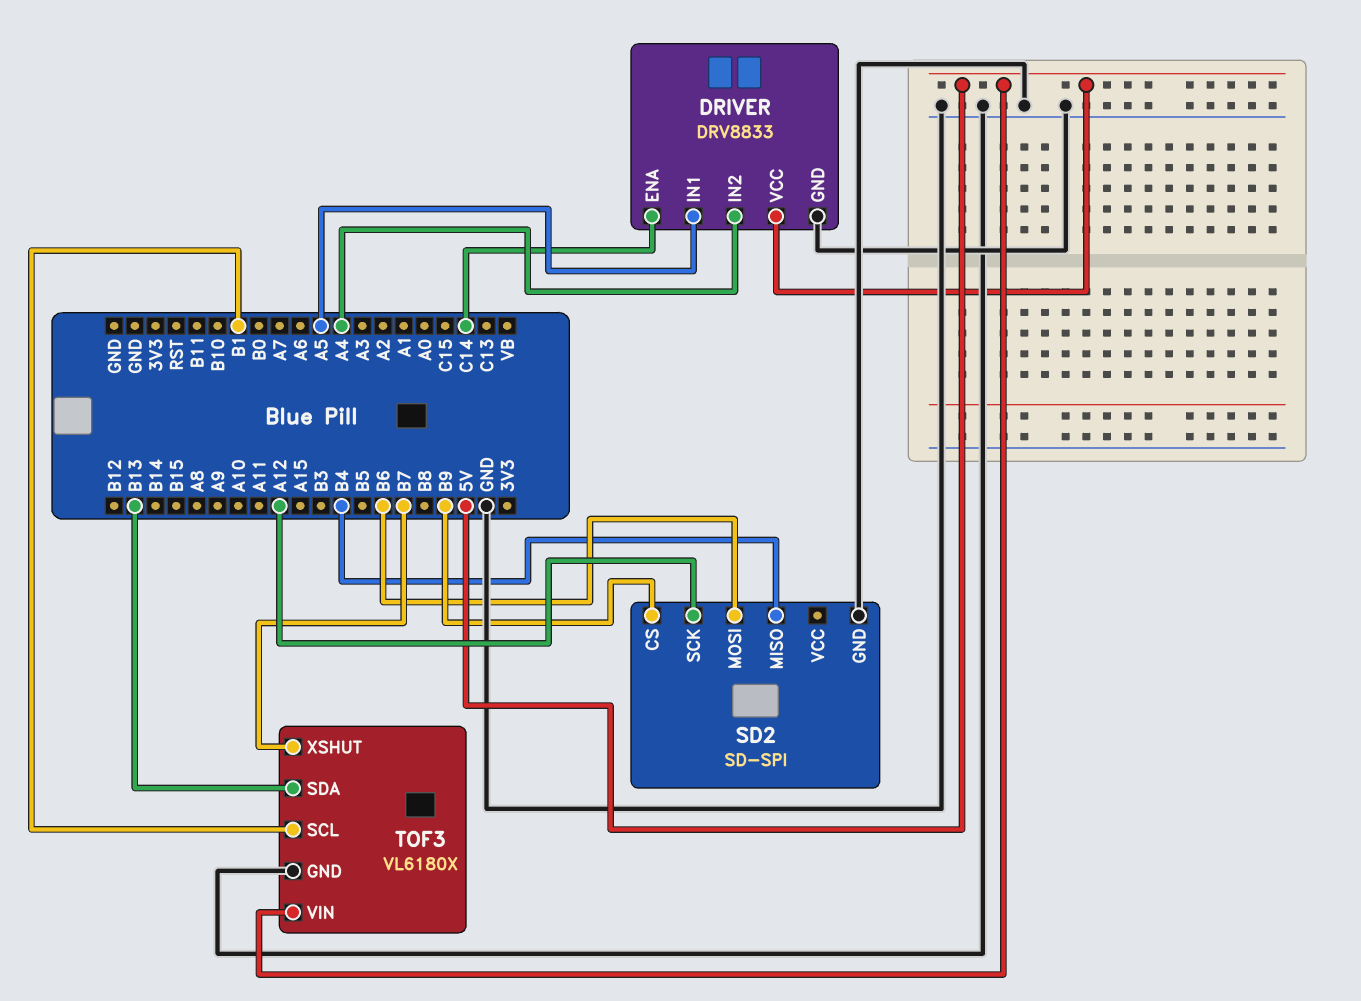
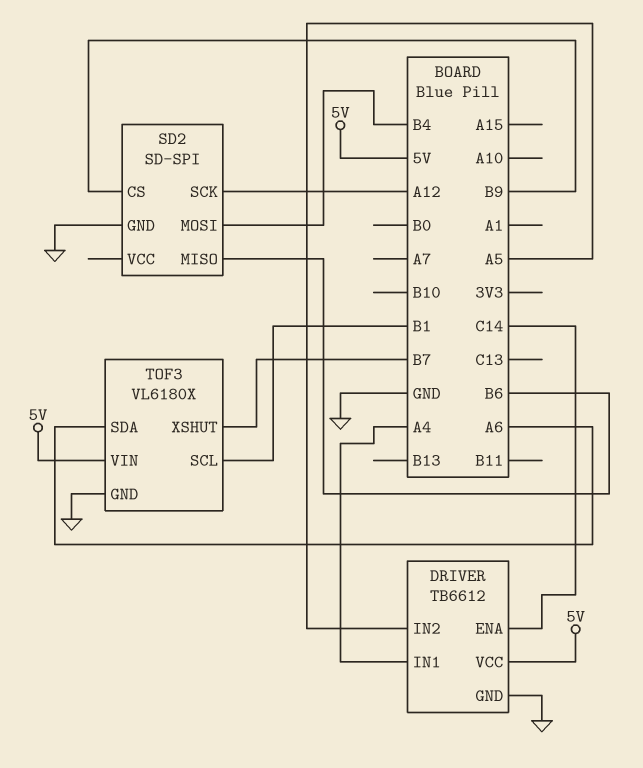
DRIVER: DRV8833 -> TB6612
DRIVER pin IN1: A5 -> A4
DRIVER pin IN2: A4 -> A5
SD2 pin MISO: B4 -> B6
SD2 pin MOSI: B6 -> B4
TOF3 pin SDA: B13 -> A6

